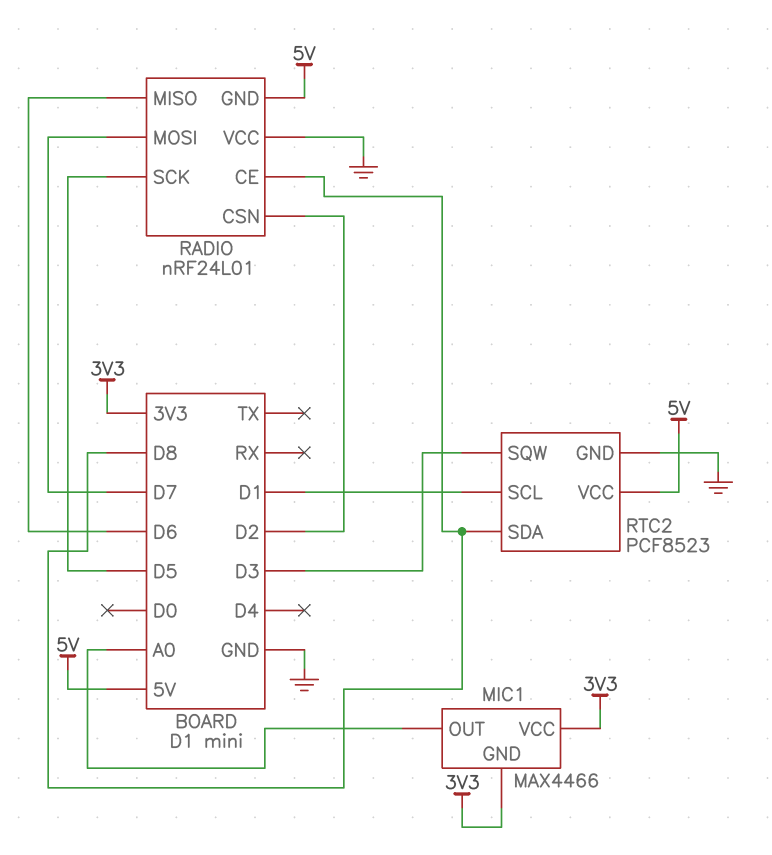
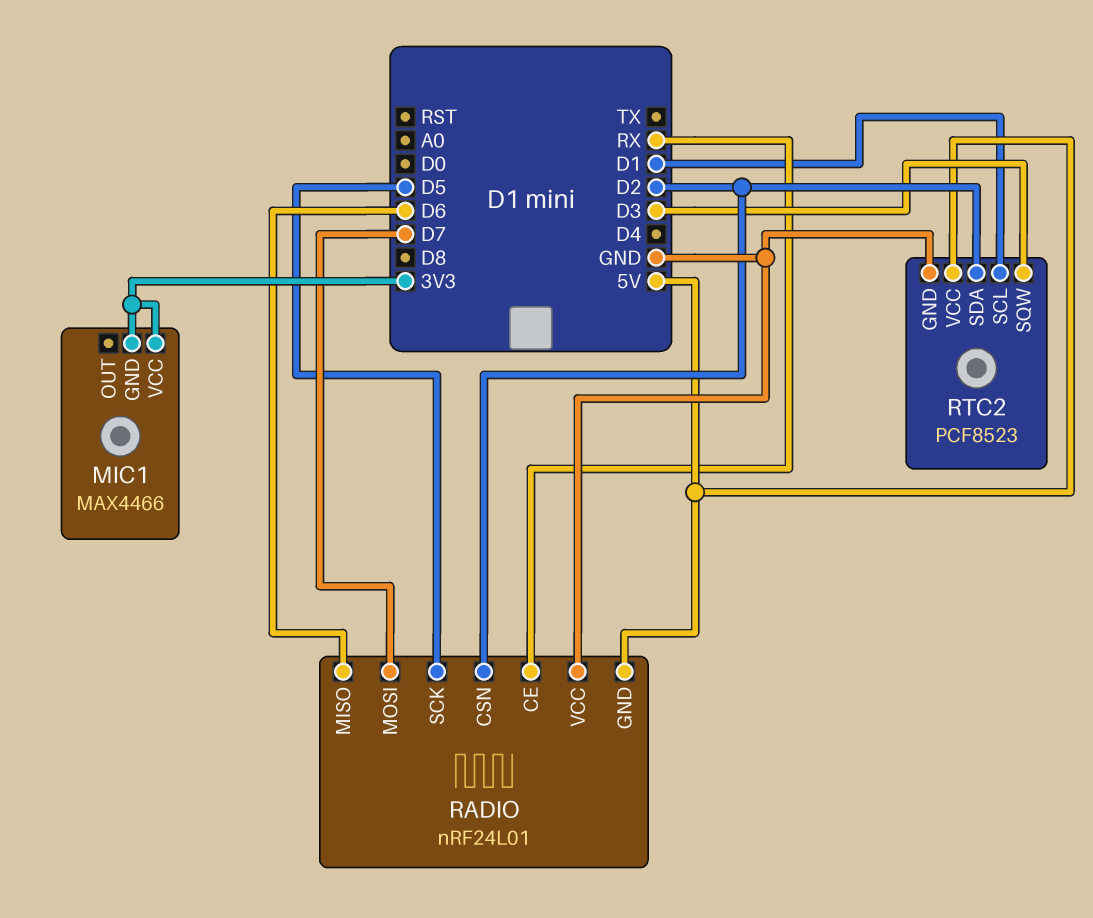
MIC1 pin OUT: A0 -> none
RADIO pin CE: D8 -> RX
RTC2 pin SDA: D8 -> D2

